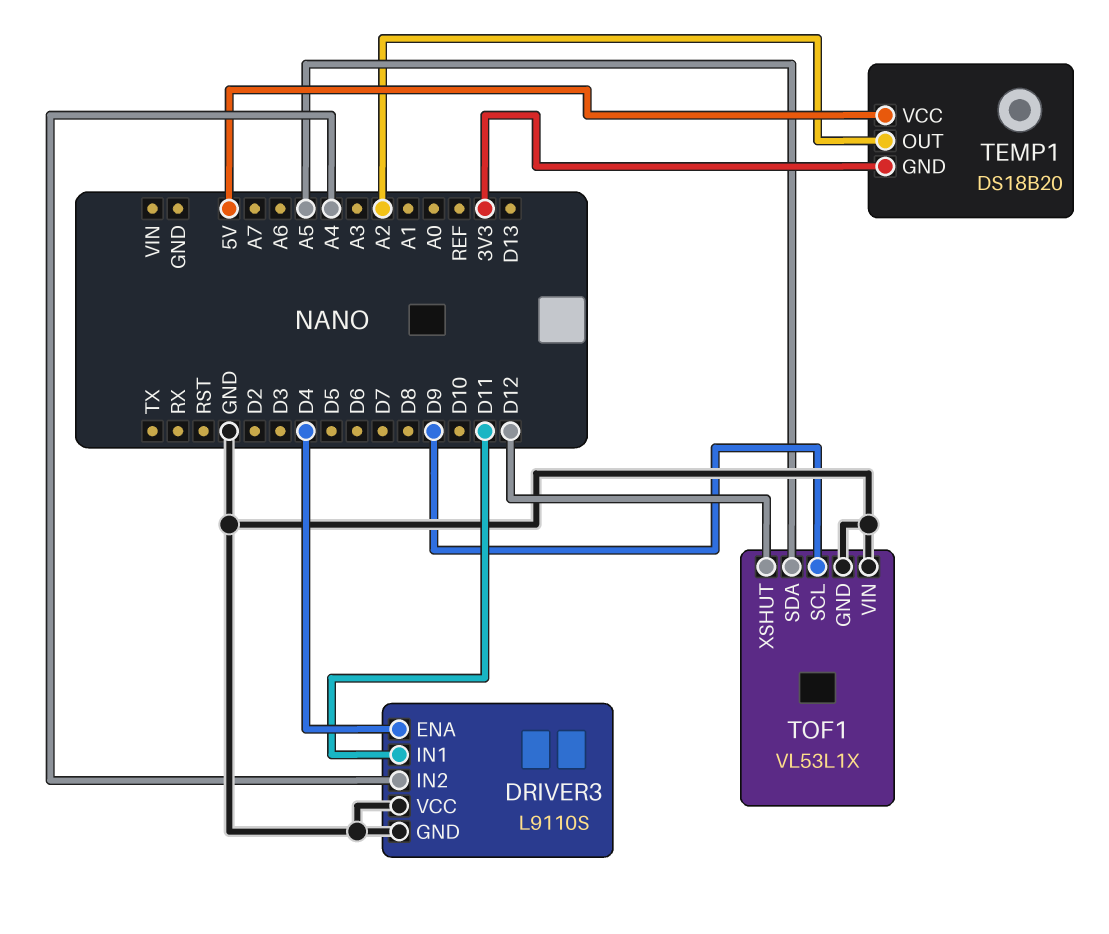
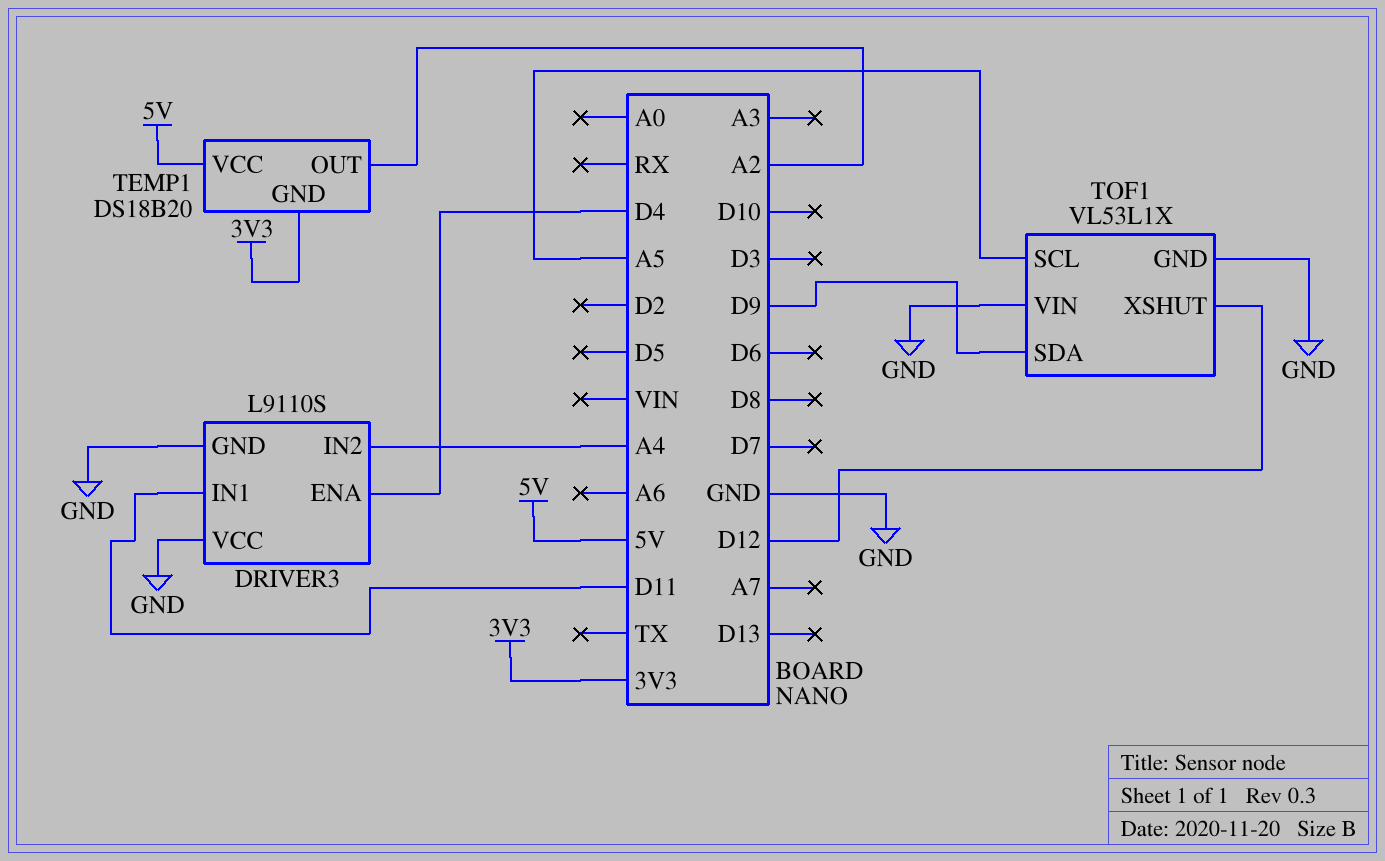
TOF1 pin SCL: D9 -> A5
TOF1 pin SDA: A5 -> D9

